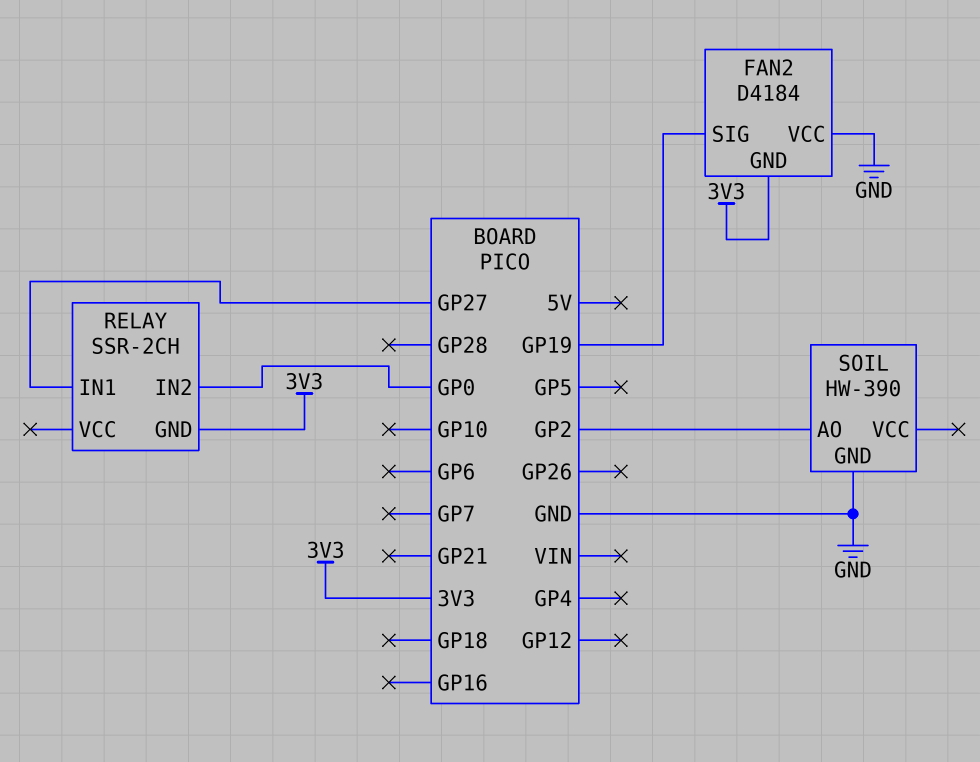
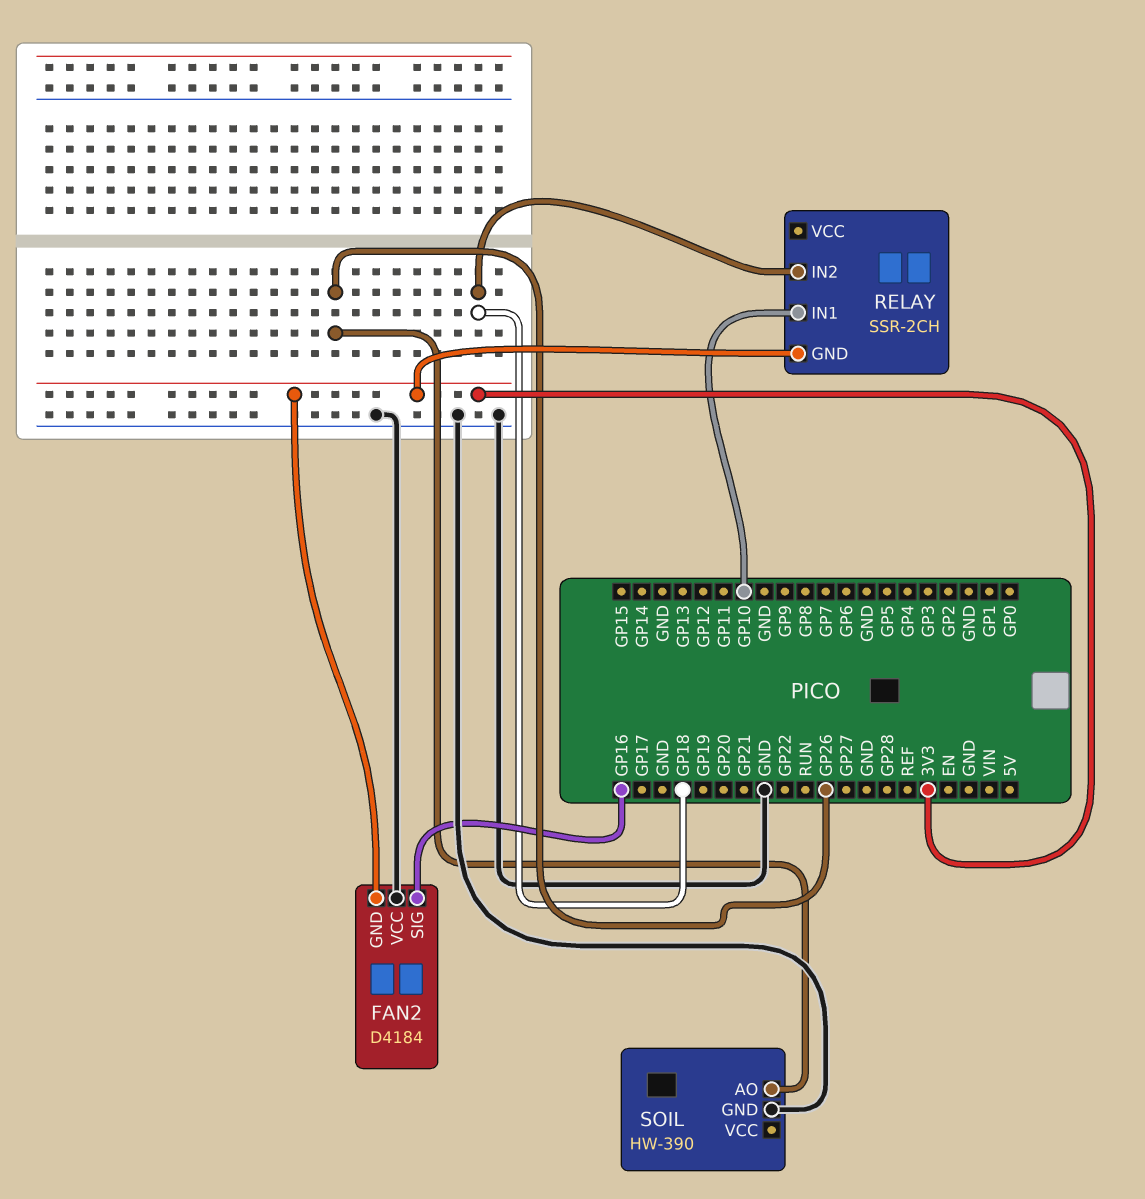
FAN2 pin SIG: GP19 -> GP16
RELAY pin IN1: GP27 -> GP10
RELAY pin IN2: GP0 -> GP18
SOIL pin AO: GP2 -> GP26

